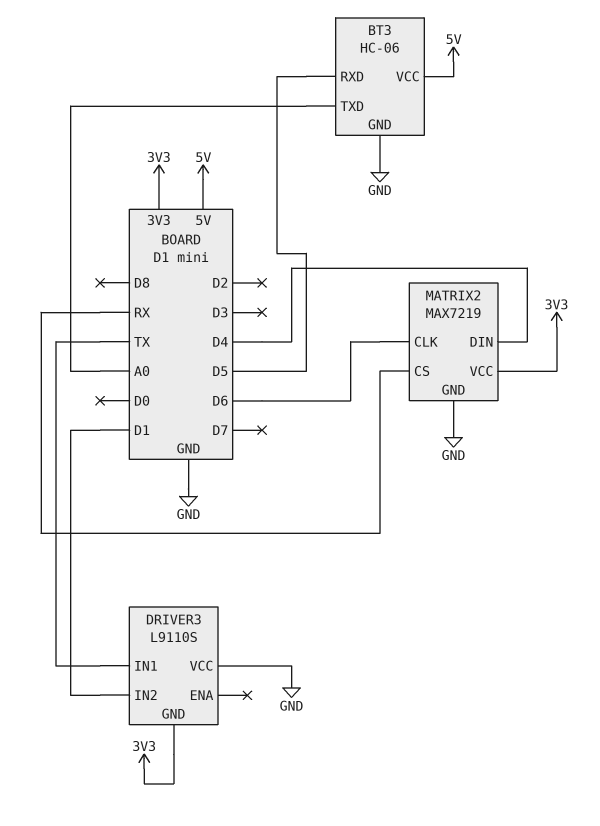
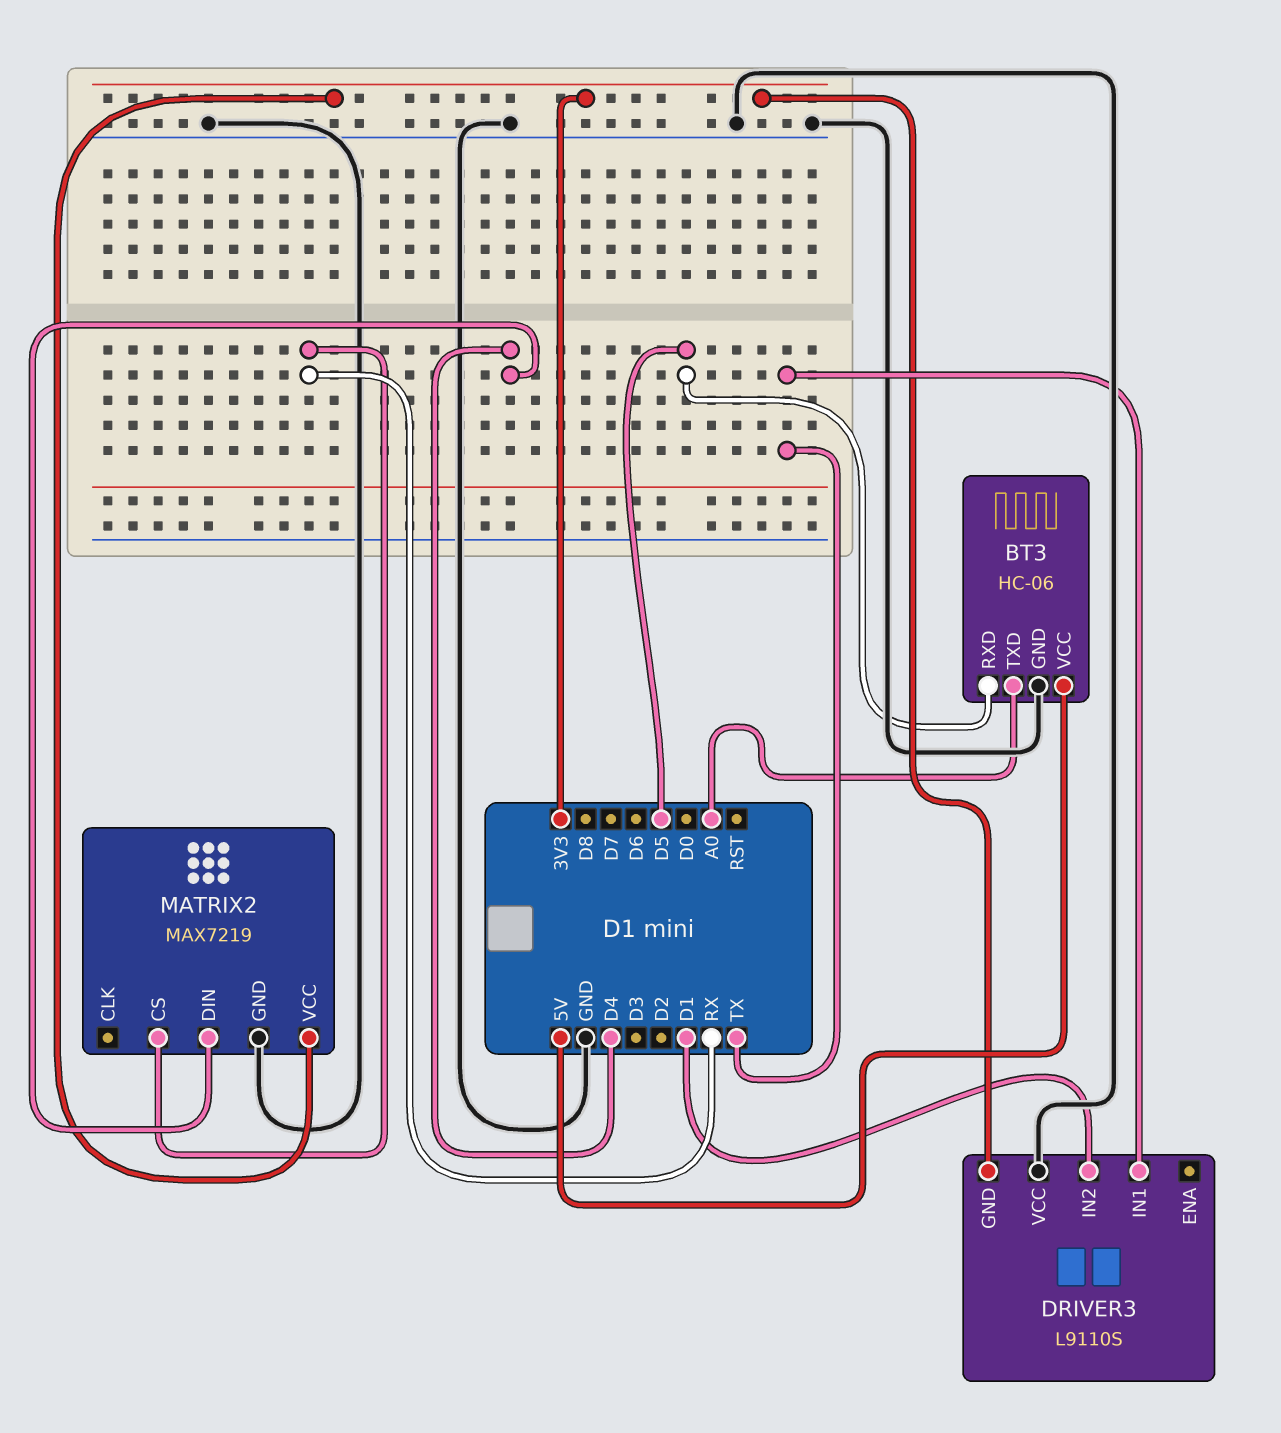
MATRIX2 pin CLK: D6 -> none

